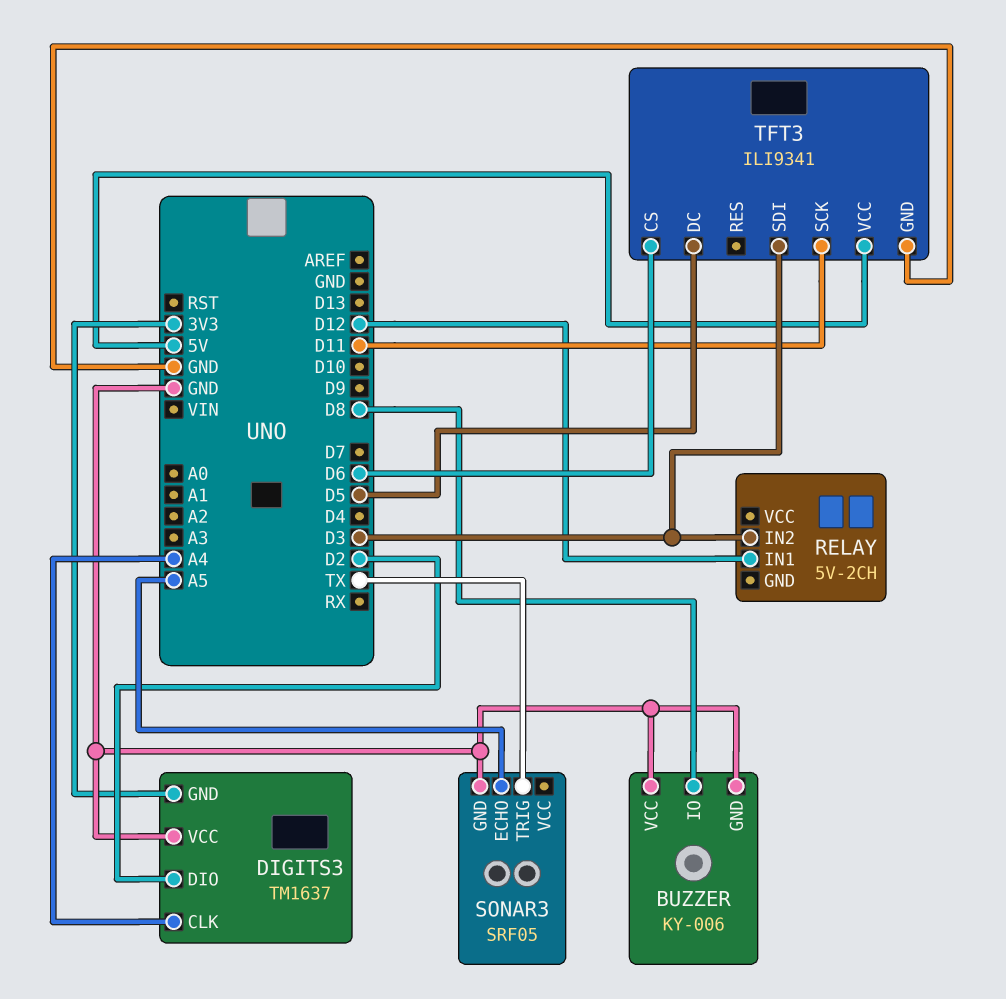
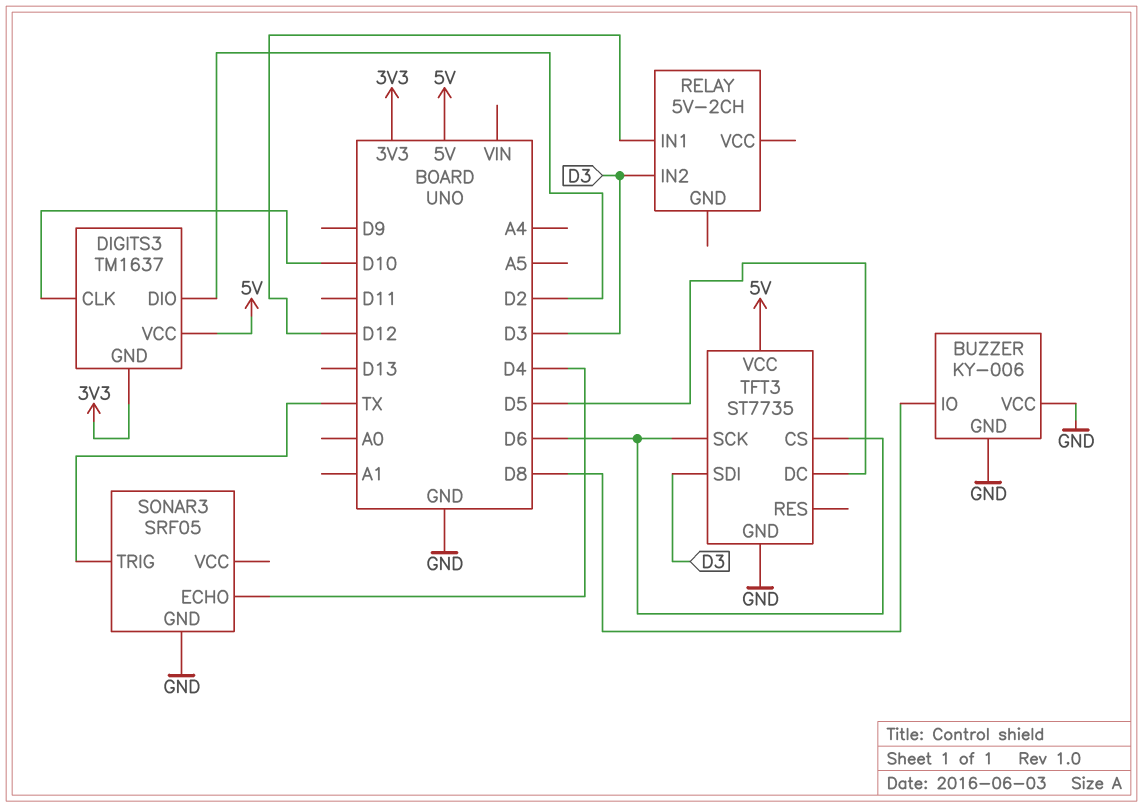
DIGITS3 pin CLK: A4 -> D10
DIGITS3 pin VCC: GND -> 5V
SONAR3 pin ECHO: A5 -> D4
TFT3: ILI9341 -> ST7735
TFT3 pin SCK: D11 -> D6

